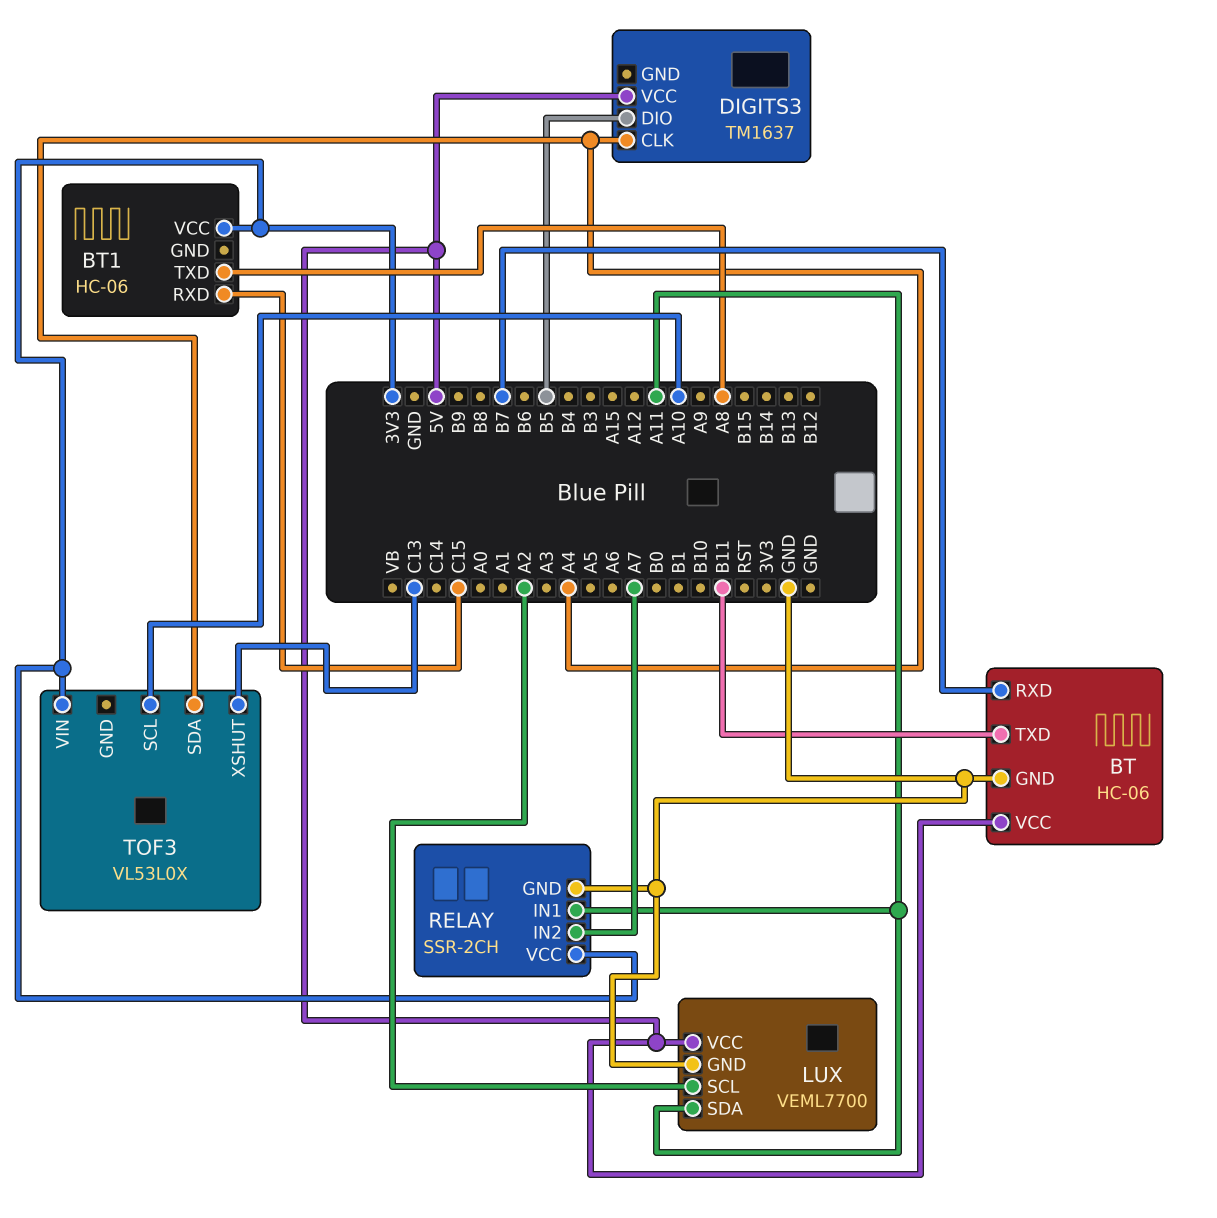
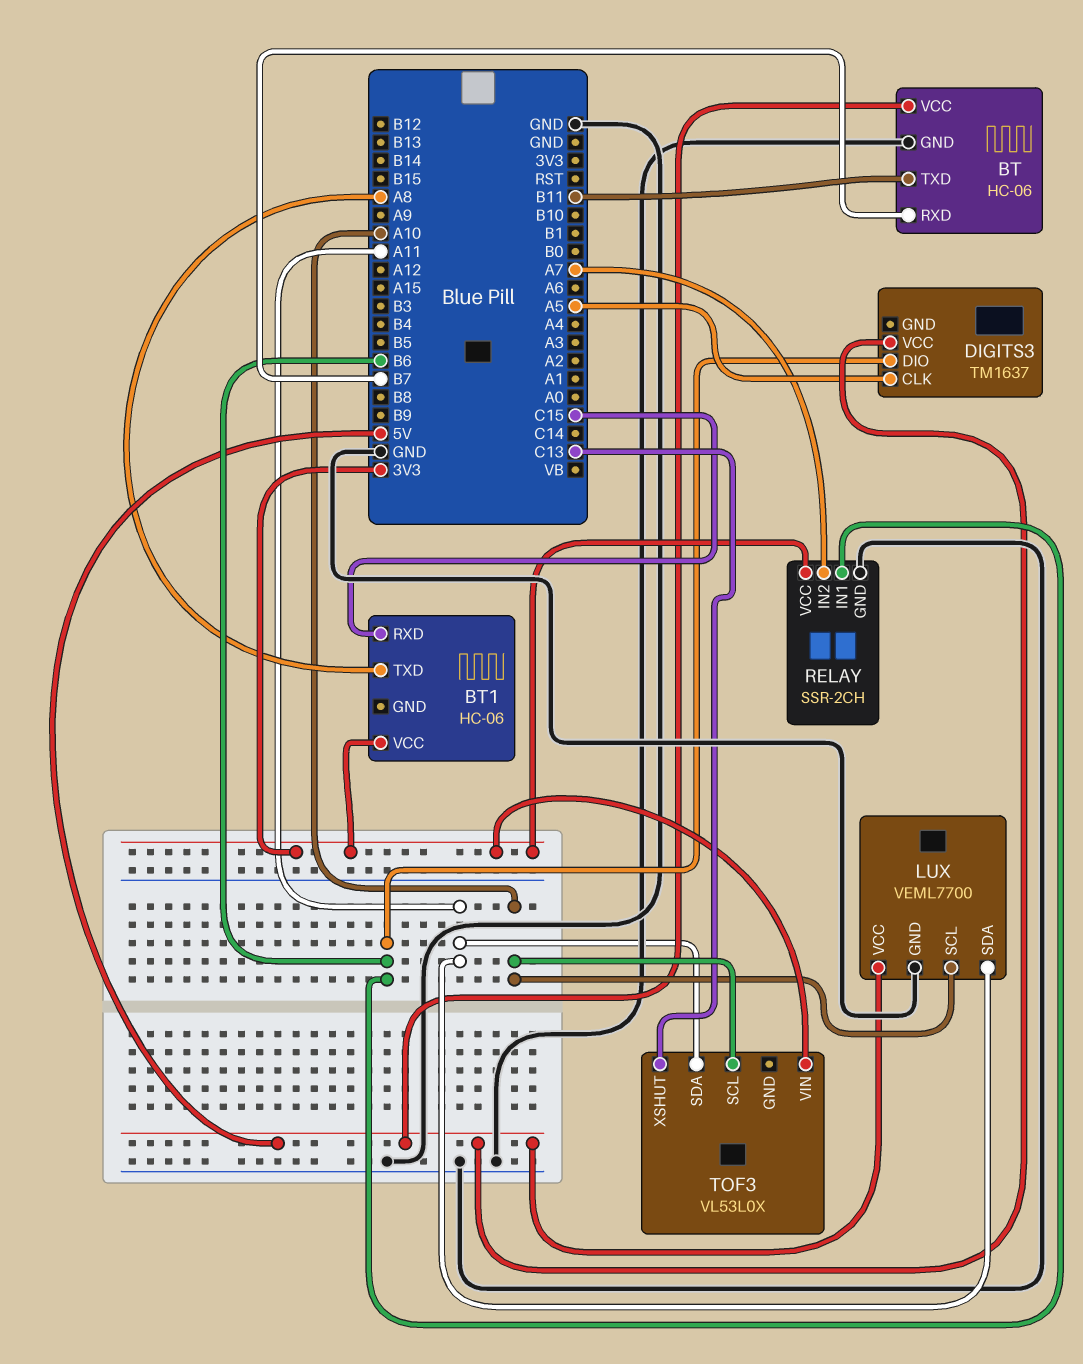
DIGITS3 pin CLK: A4 -> A5
DIGITS3 pin DIO: B5 -> B6
LUX pin SCL: A2 -> A10
RELAY pin IN1: A11 -> B6
TOF3 pin SDA: A4 -> A11

